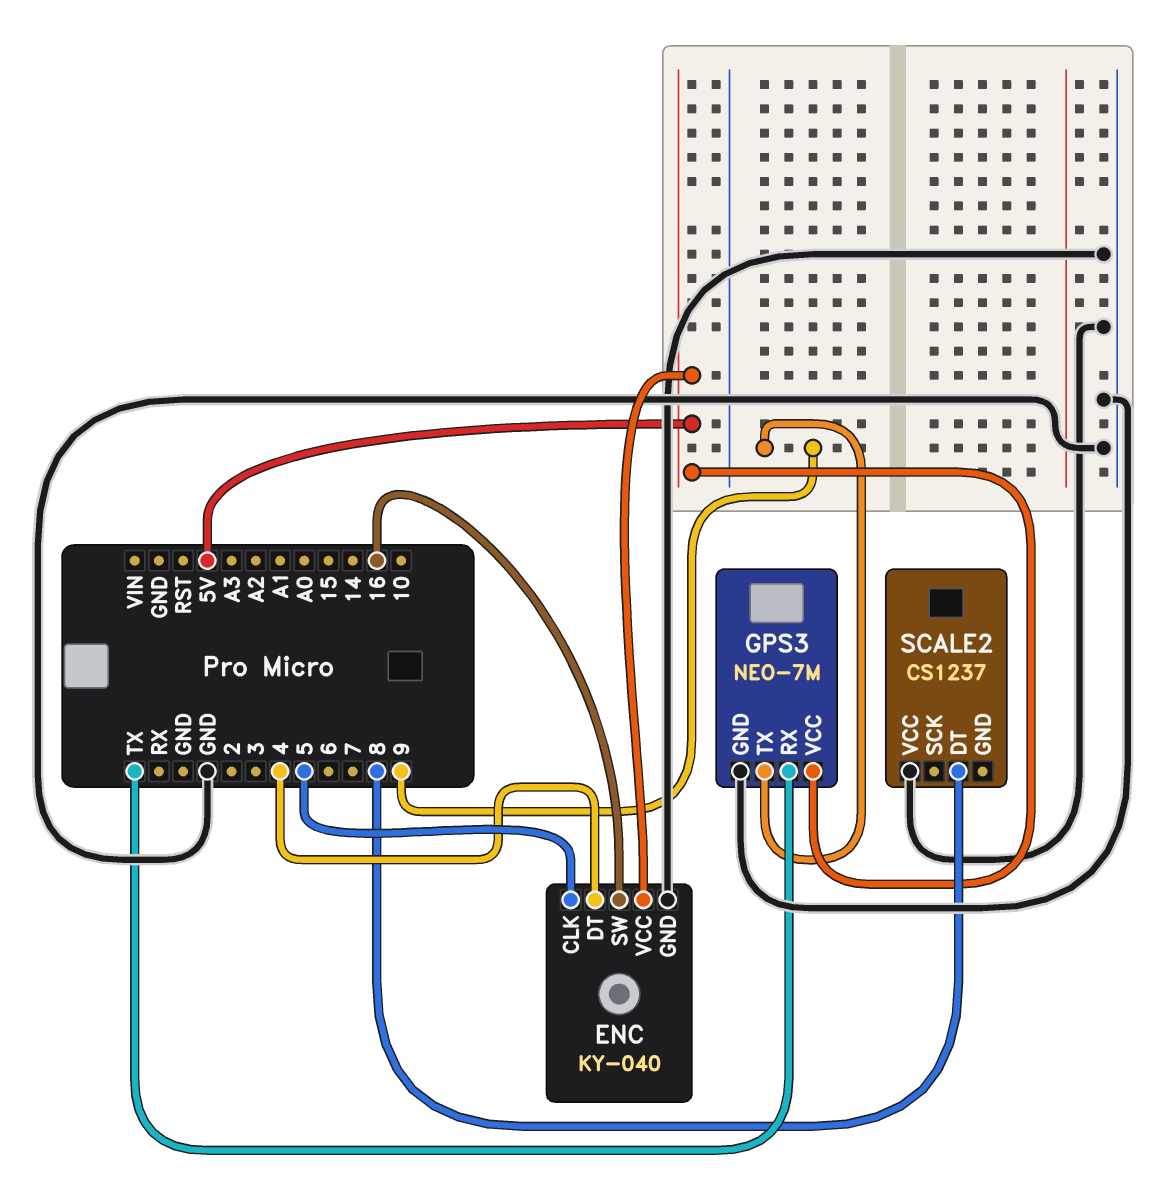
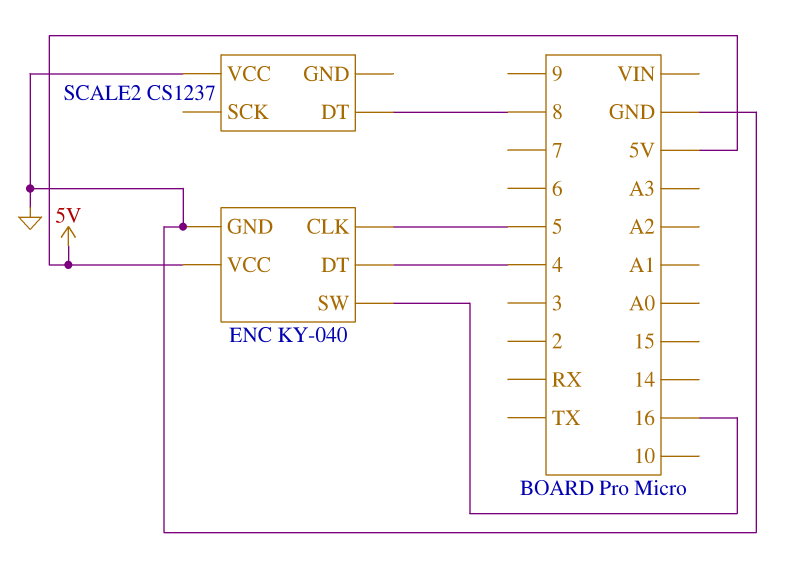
GPS3: NEO-7M -> none
GPS3 pin GND: GND -> none
GPS3 pin RX: TX -> none
GPS3 pin TX: 9 -> none
GPS3 pin VCC: 5V -> none

